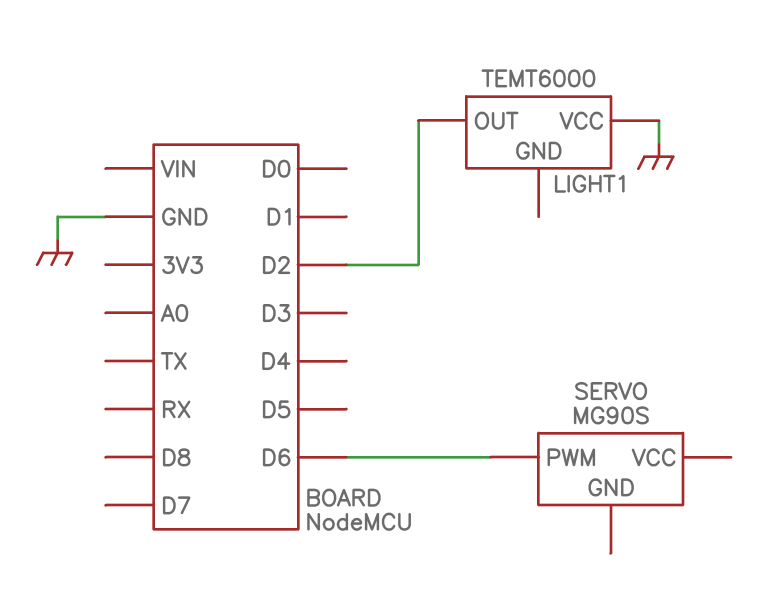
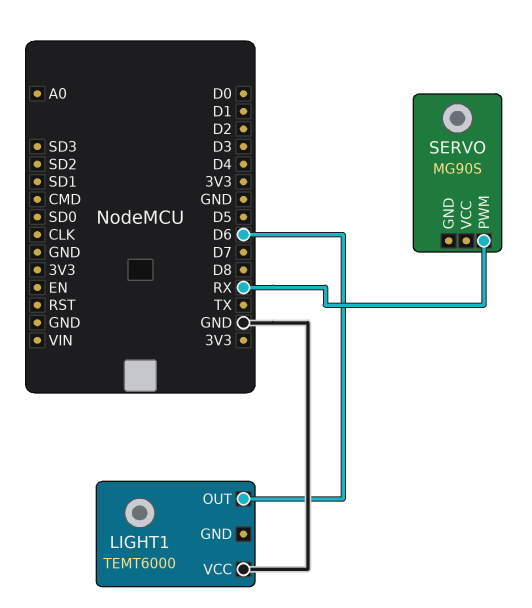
LIGHT1 pin OUT: D2 -> D6
SERVO pin PWM: D6 -> RX

